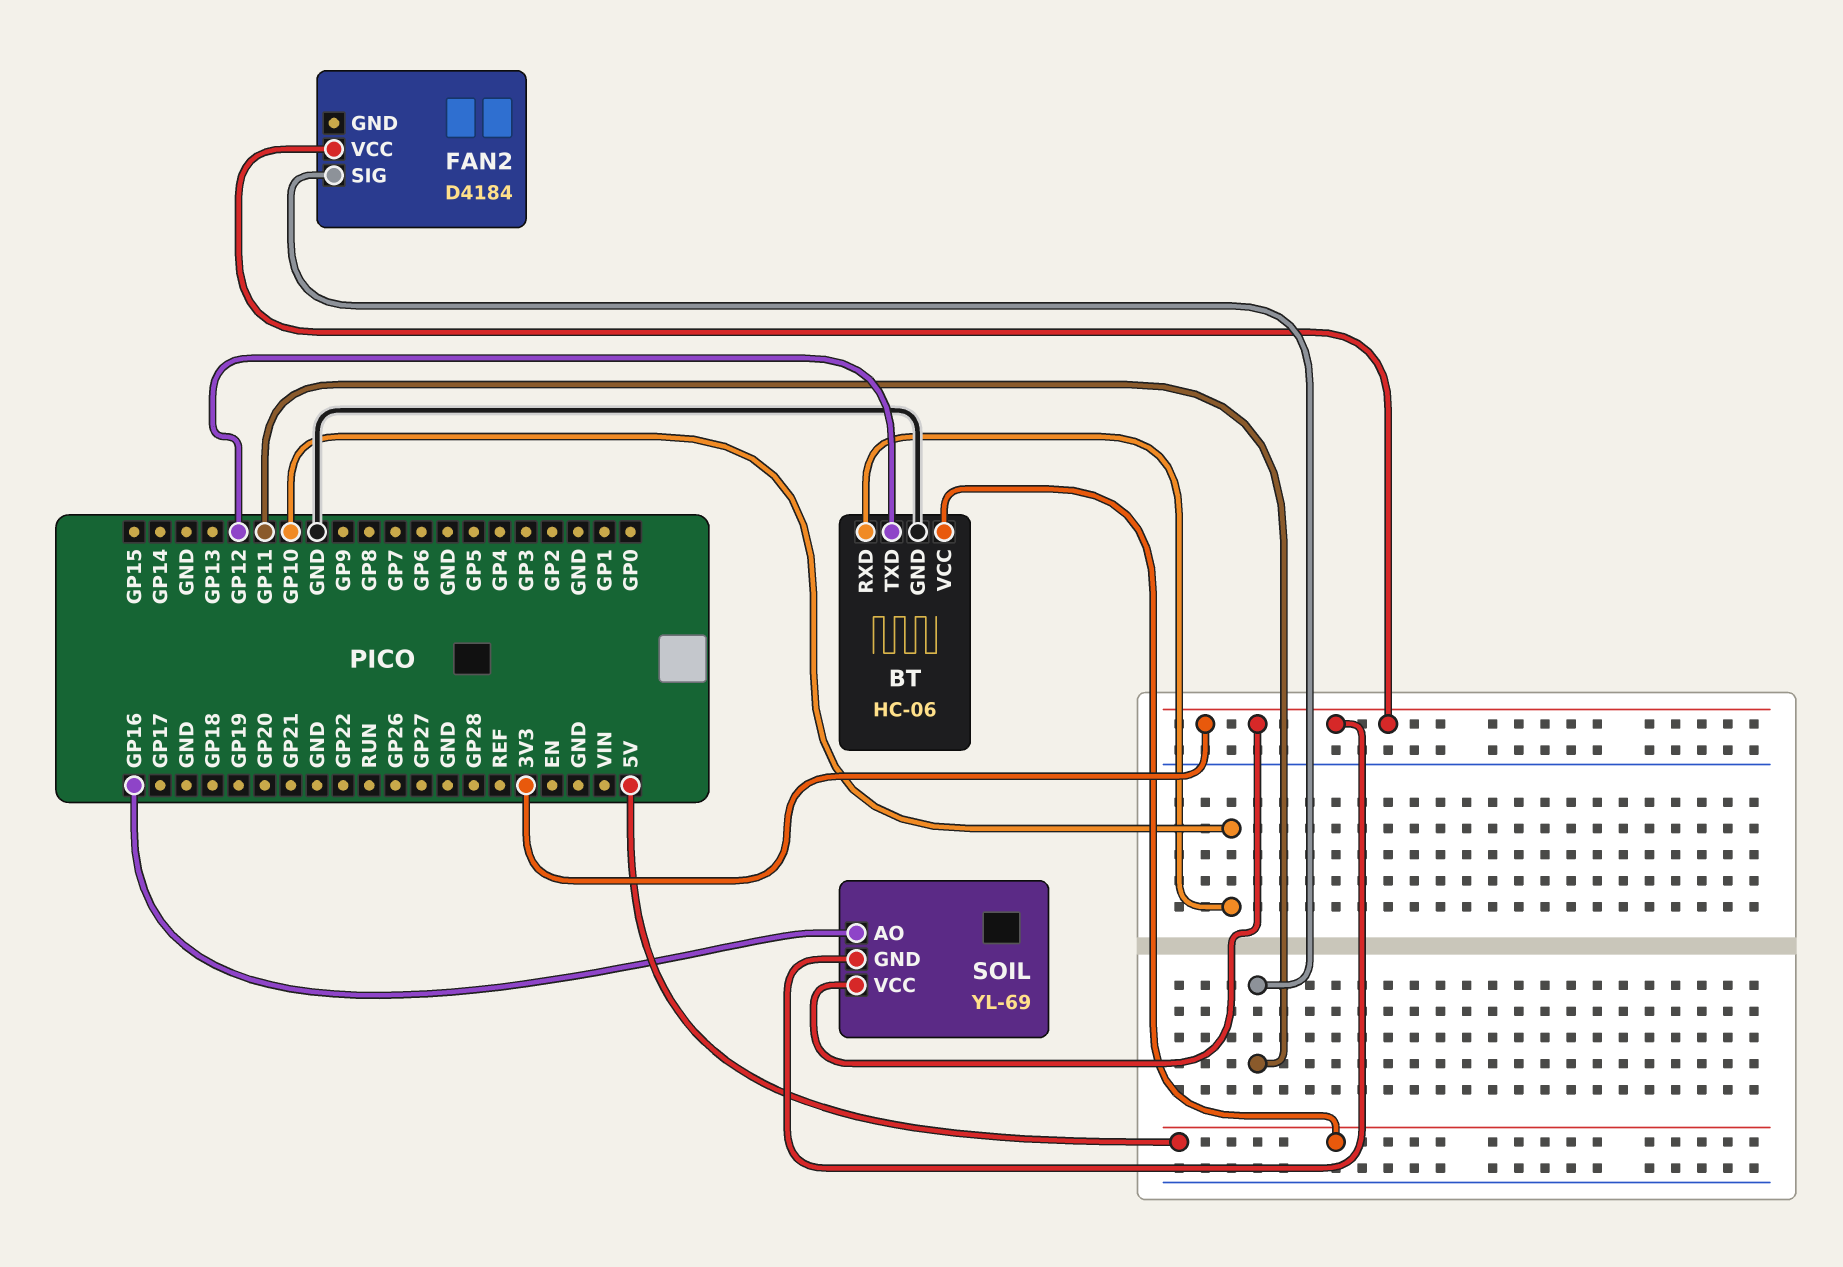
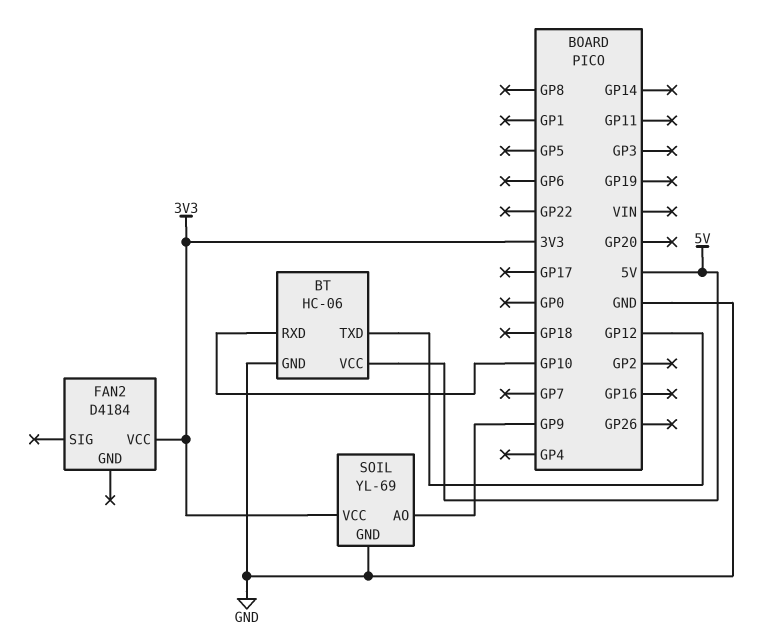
FAN2 pin SIG: GP11 -> none
SOIL pin AO: GP16 -> GP9
SOIL pin GND: 3V3 -> GND

